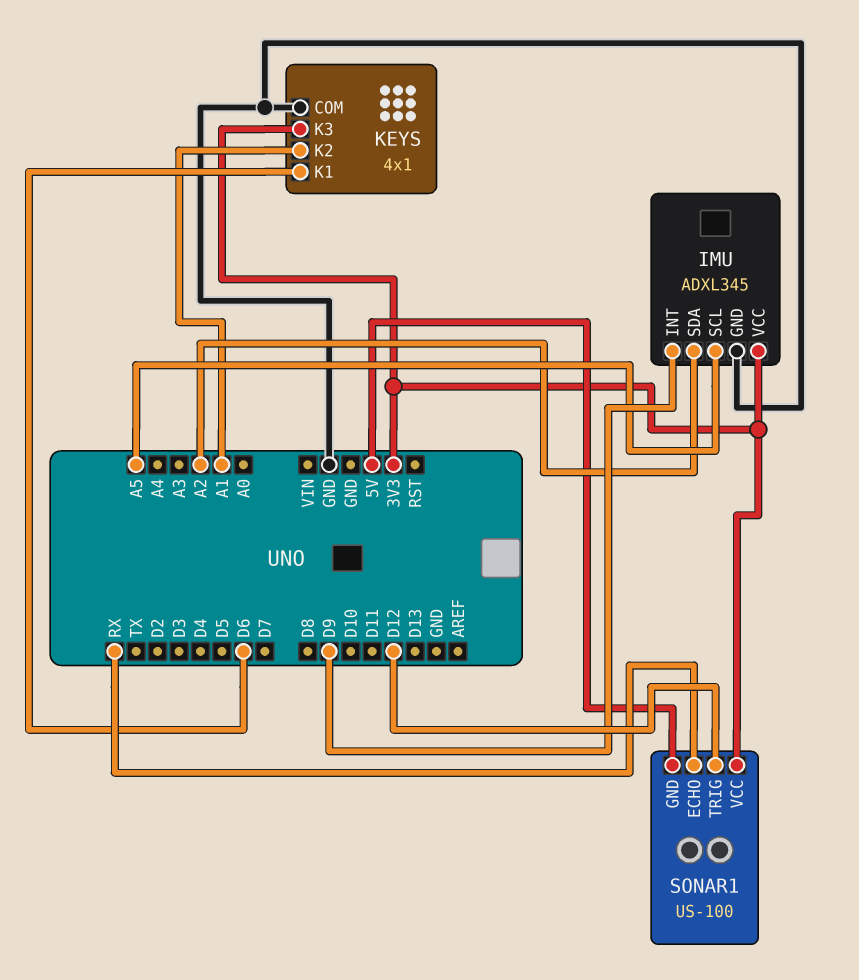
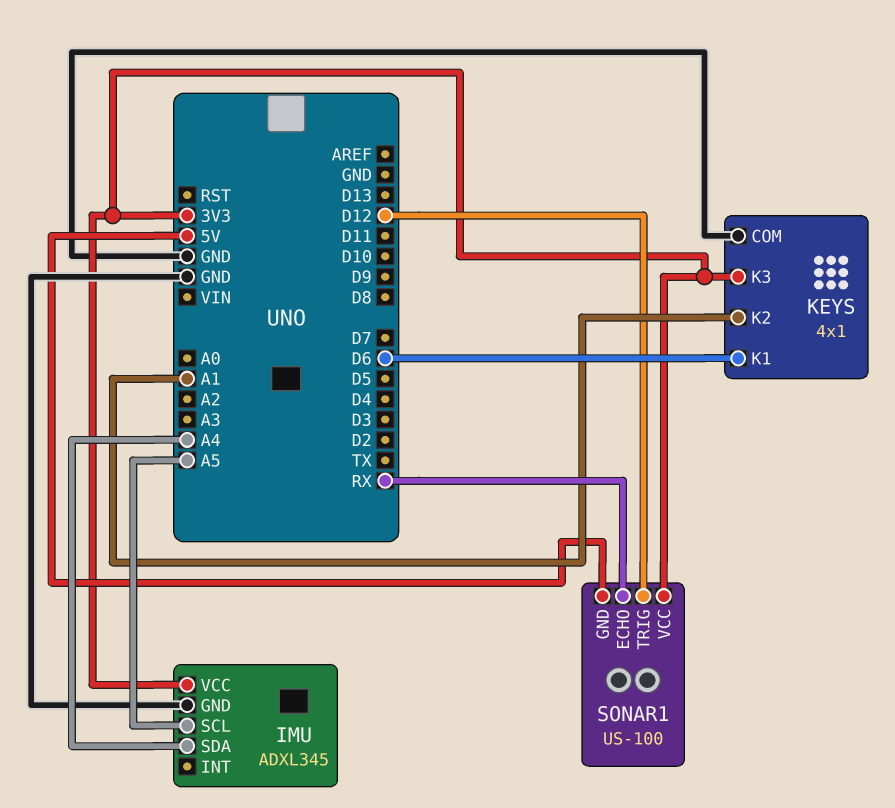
IMU pin INT: D9 -> none
IMU pin SDA: A2 -> A4

